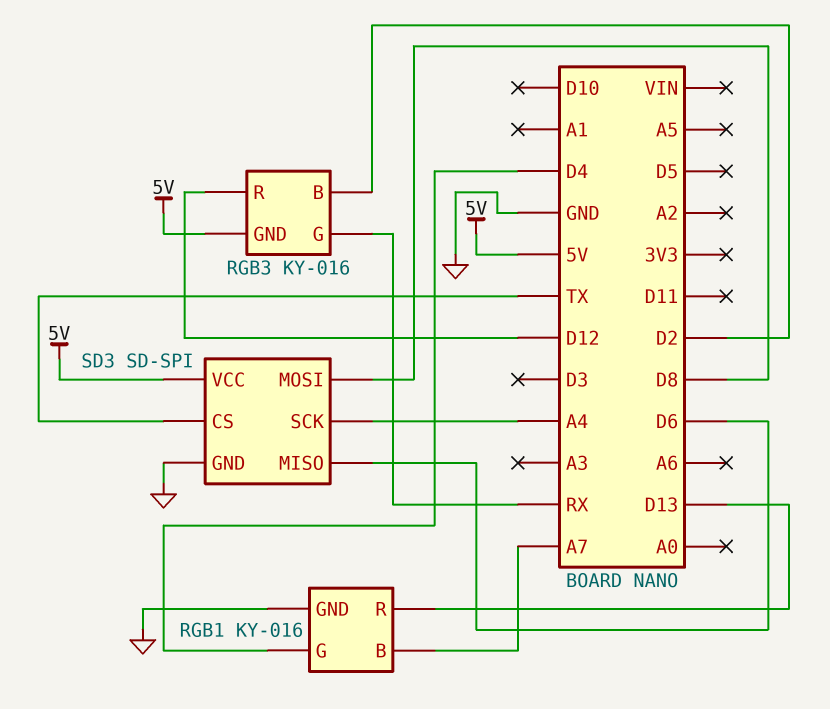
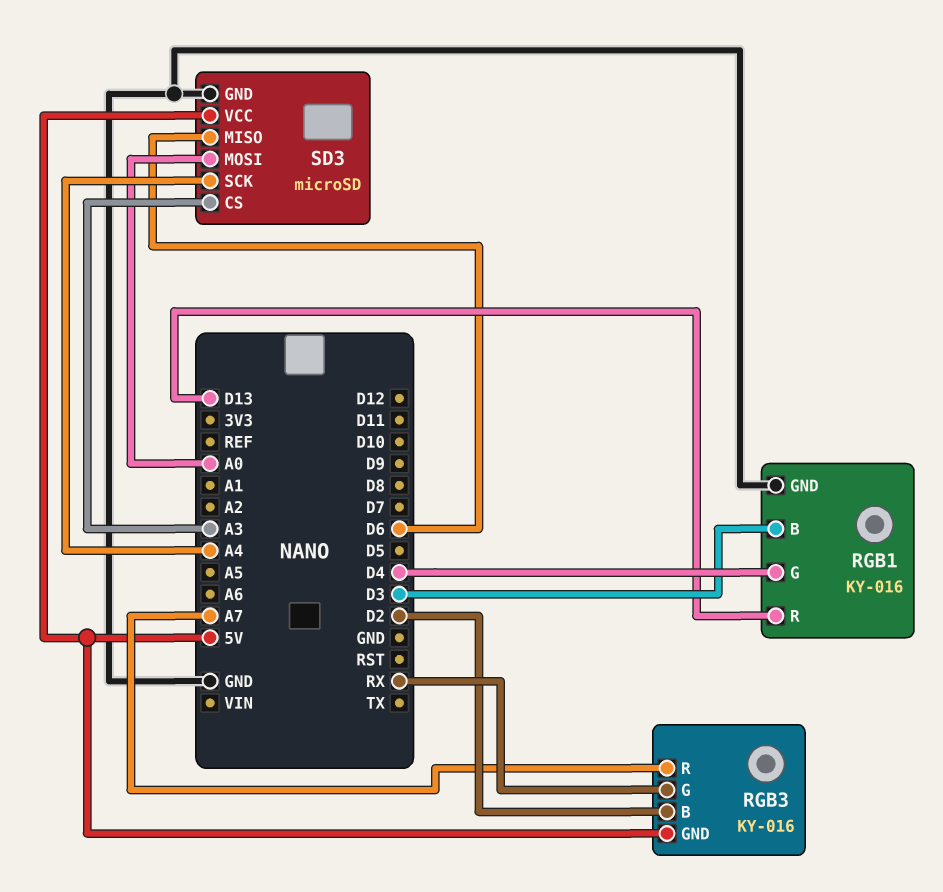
RGB1 pin B: A7 -> D3
RGB3 pin R: D12 -> A7
SD3: SD-SPI -> microSD
SD3 pin CS: TX -> A3
SD3 pin MOSI: D8 -> A0

